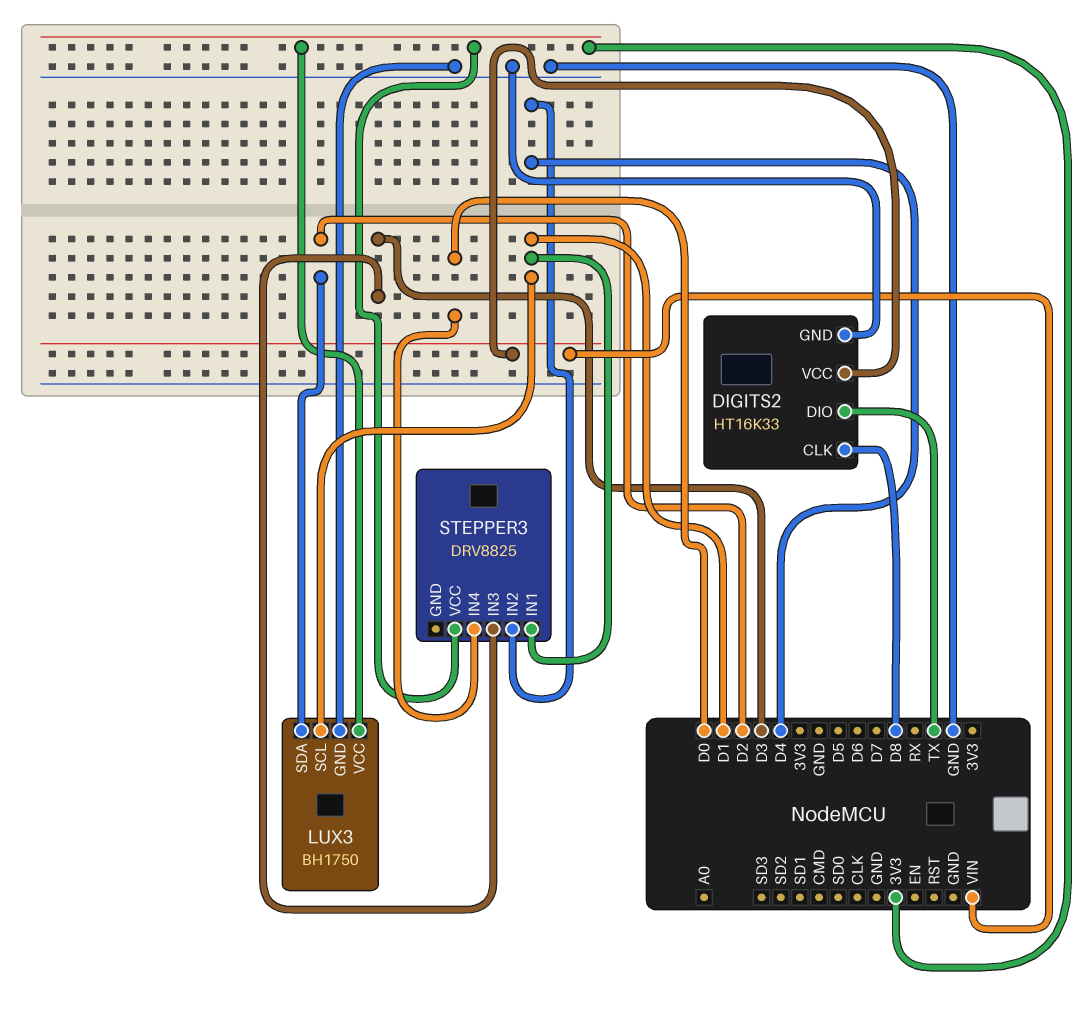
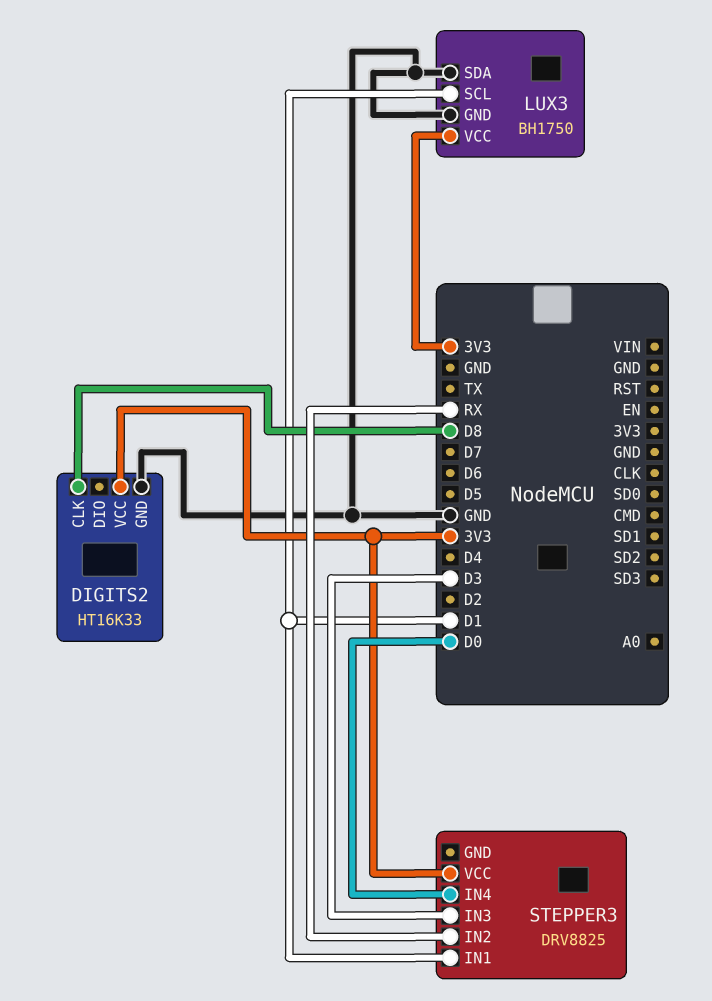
DIGITS2 pin DIO: TX -> none
DIGITS2 pin VCC: VIN -> 3V3
LUX3 pin SDA: D2 -> GND
STEPPER3 pin IN2: D4 -> RX

